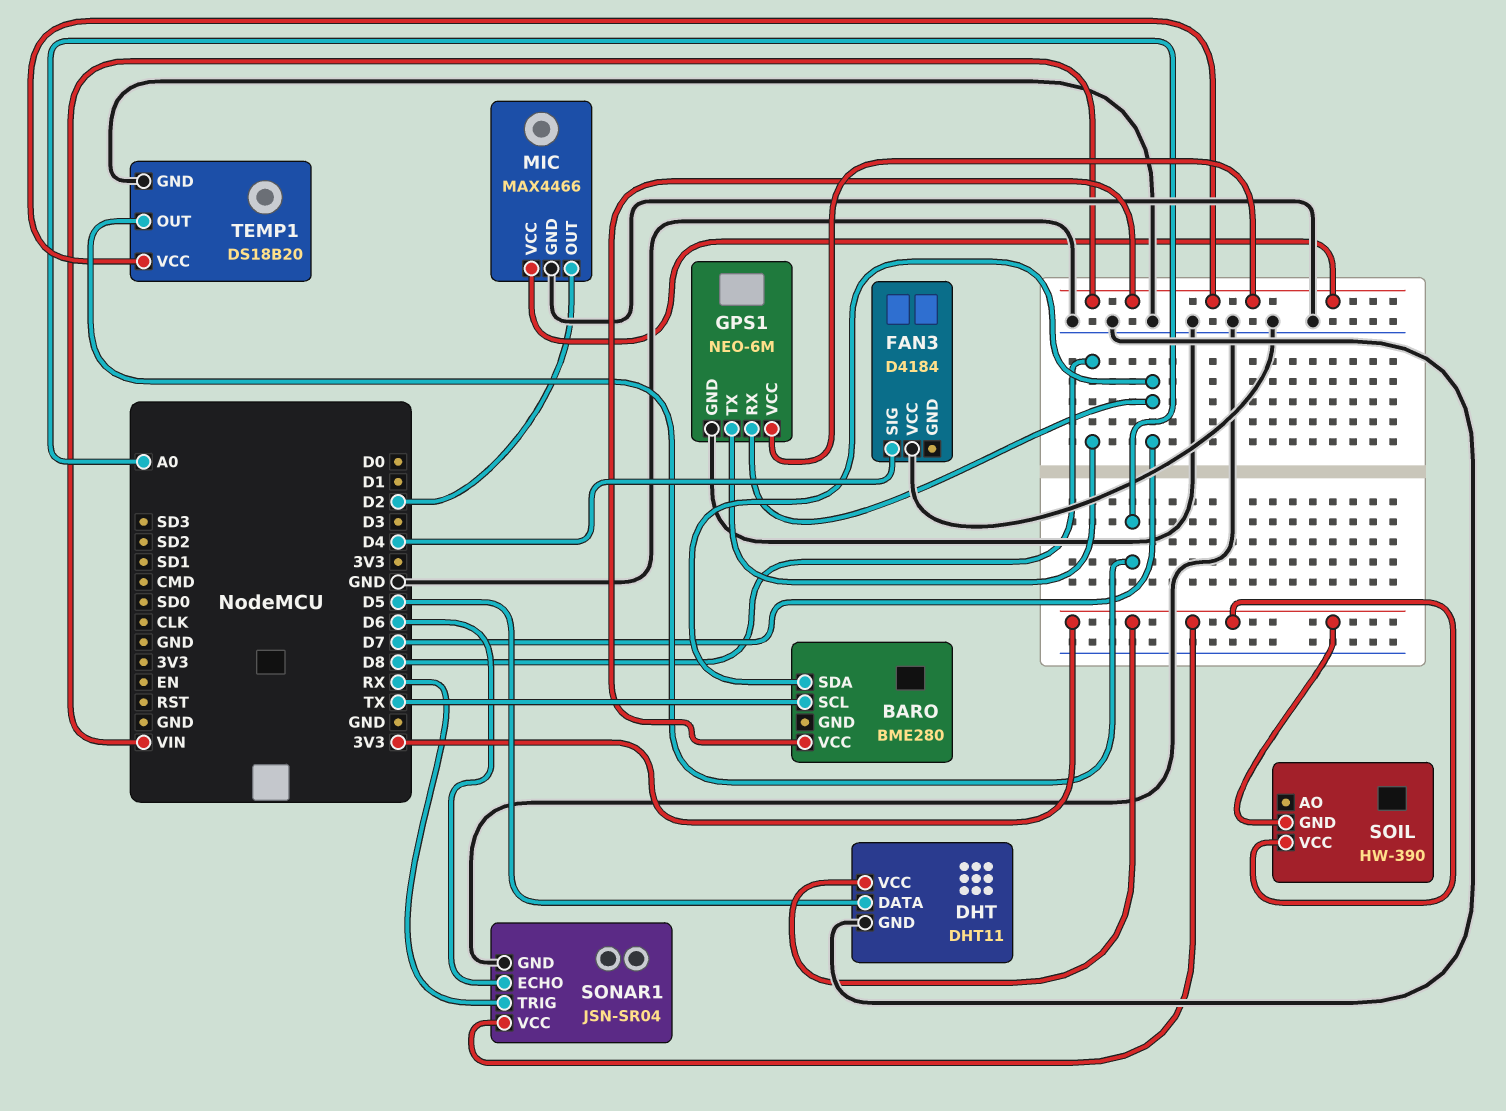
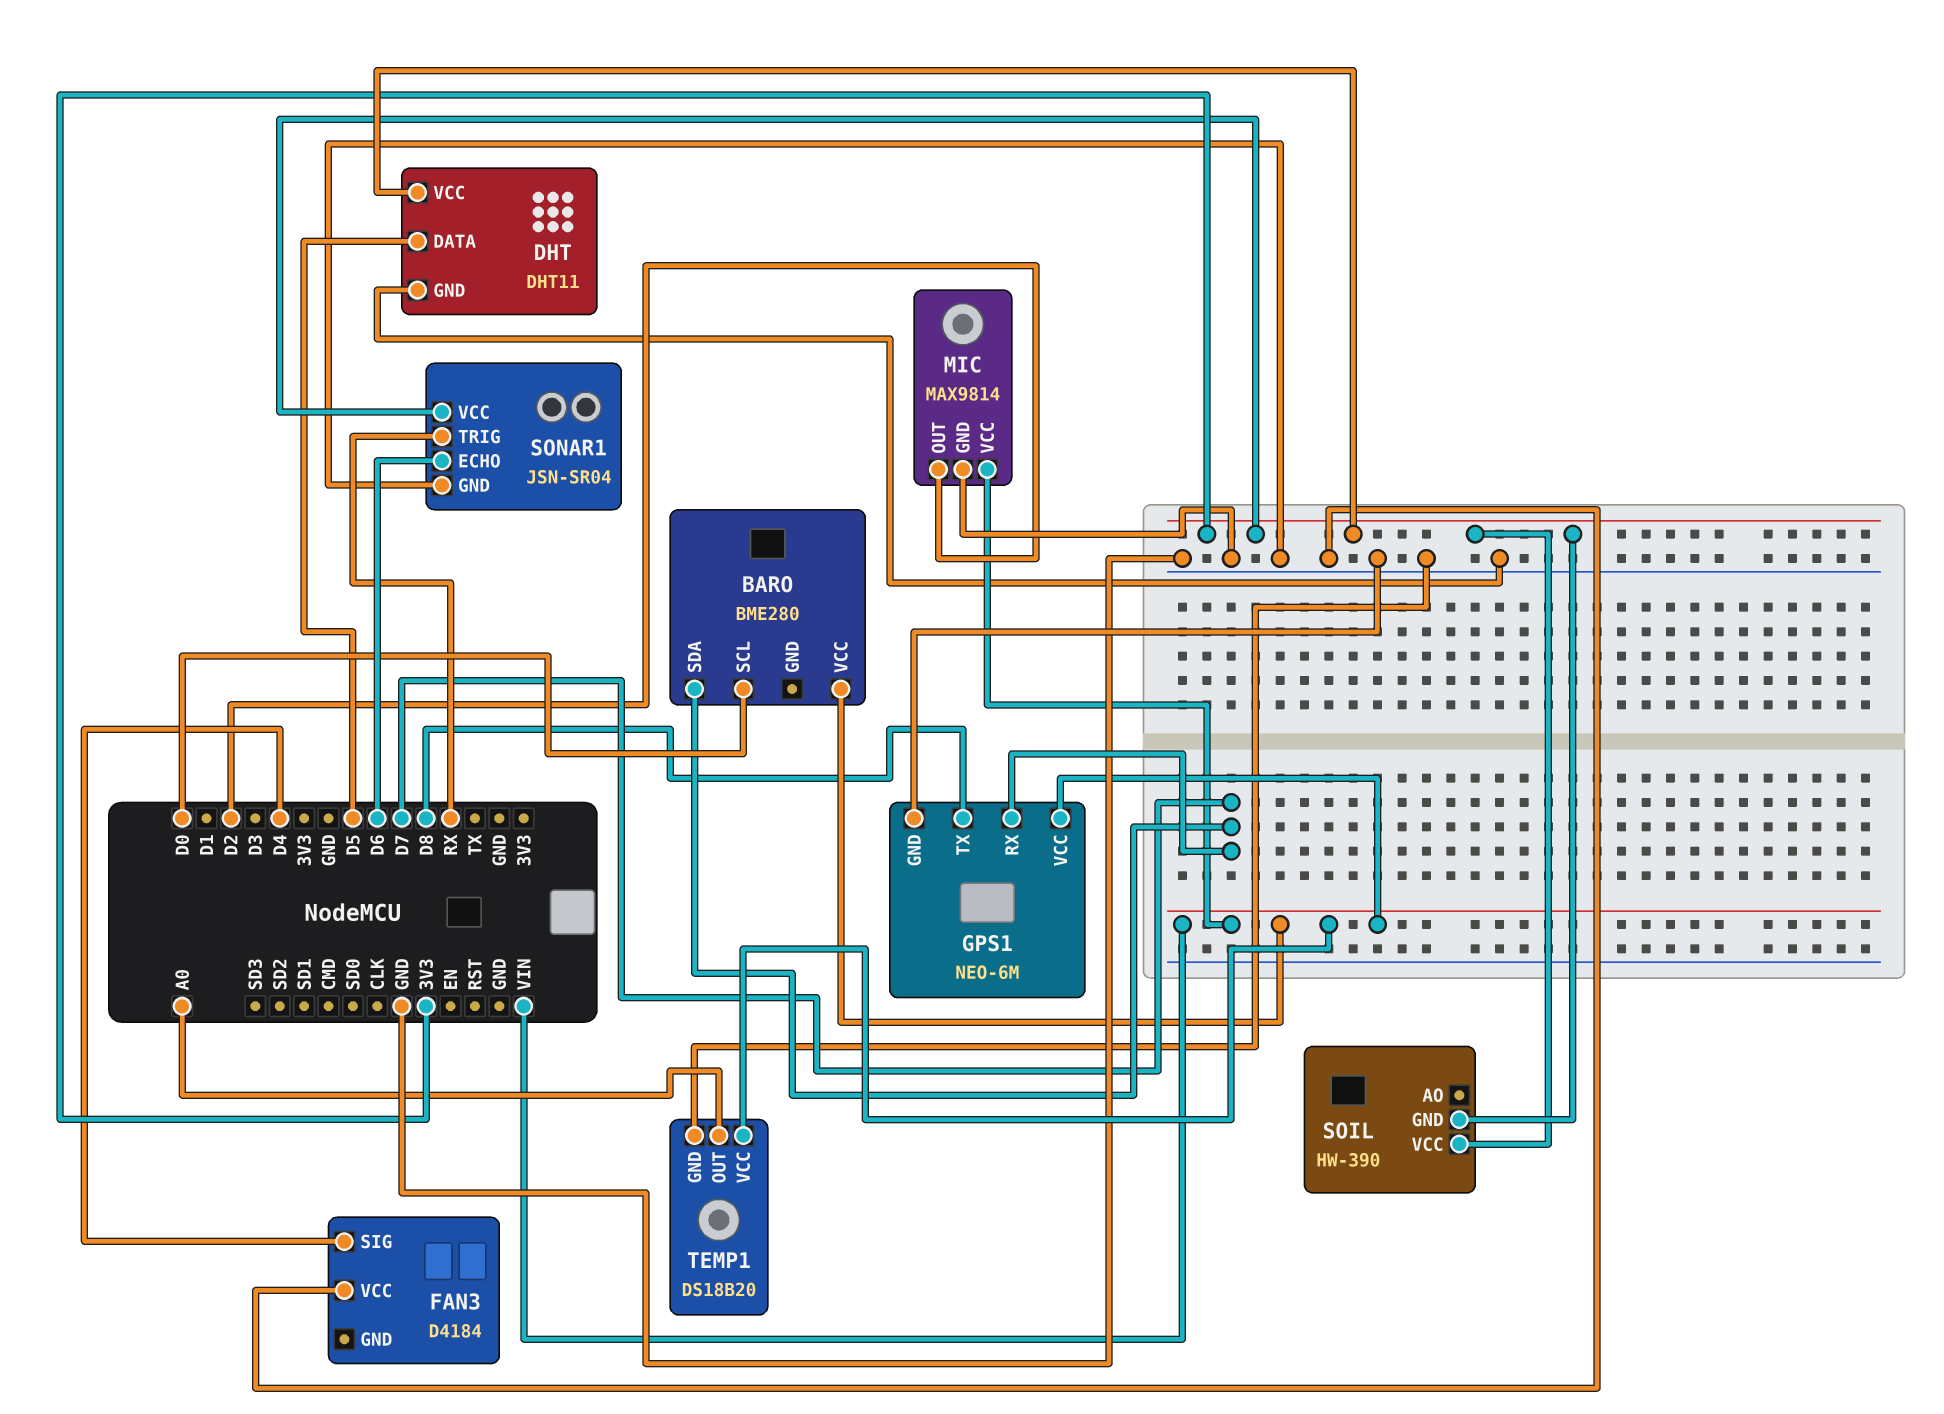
BARO pin SCL: TX -> D0
MIC: MAX4466 -> MAX9814

